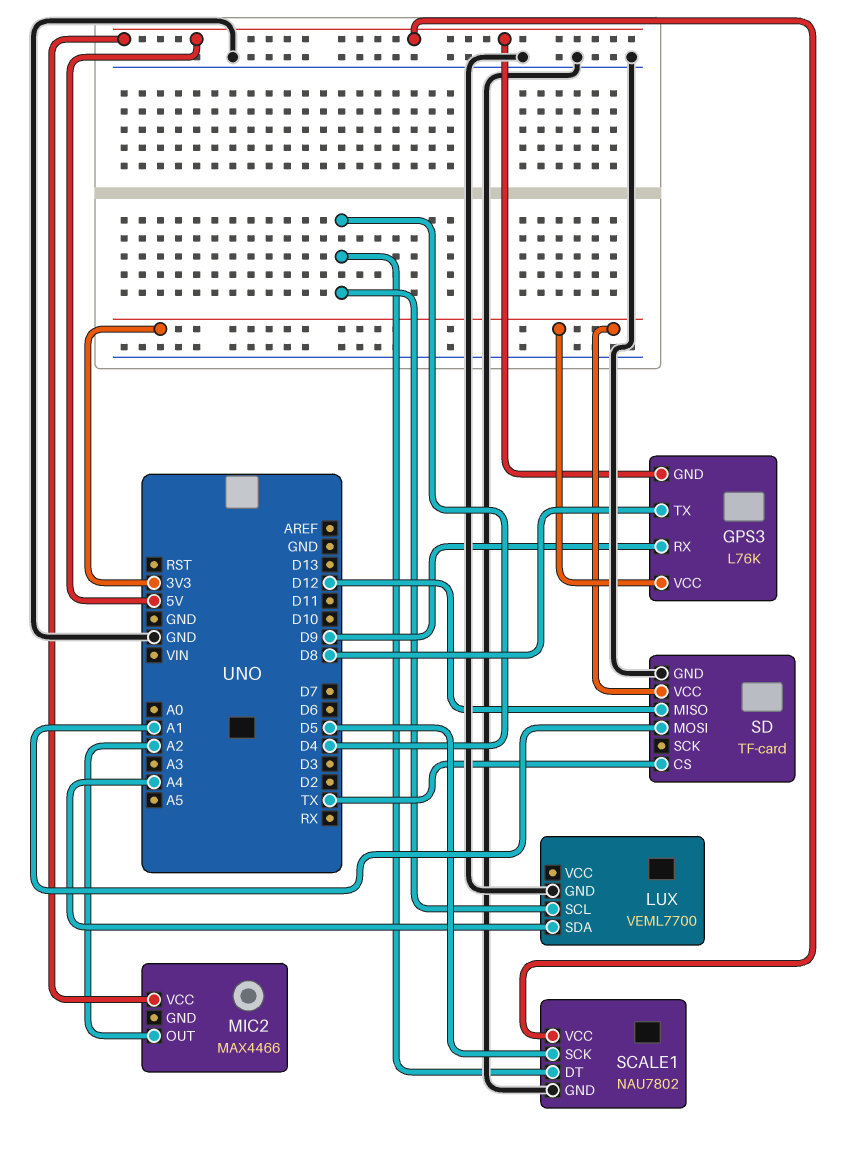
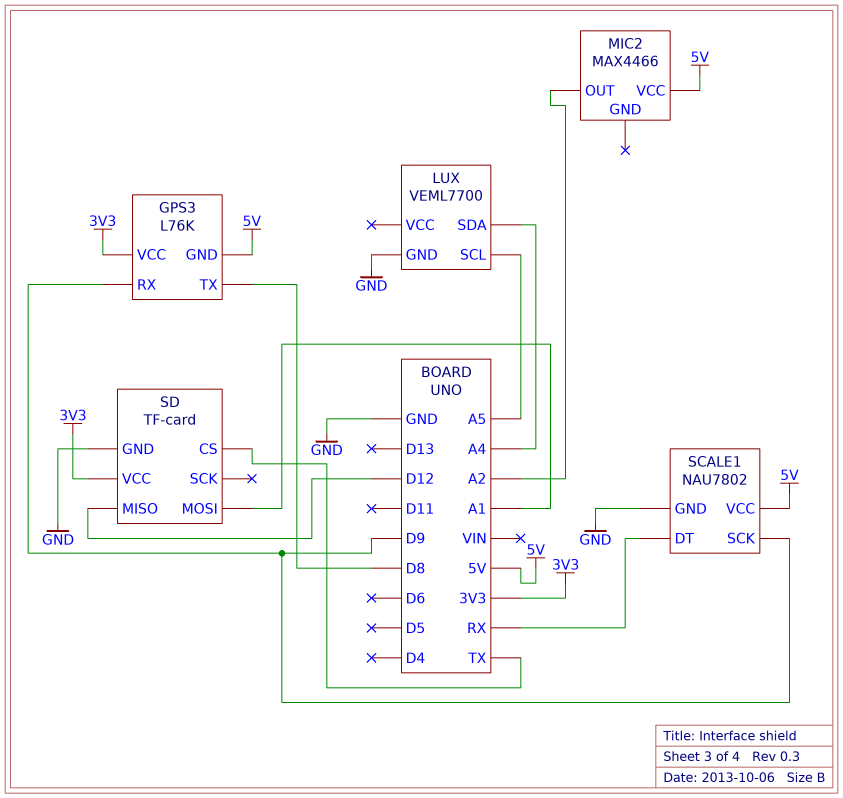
LUX pin SCL: D4 -> A5
SCALE1 pin DT: D4 -> RX
SCALE1 pin SCK: D5 -> D9

